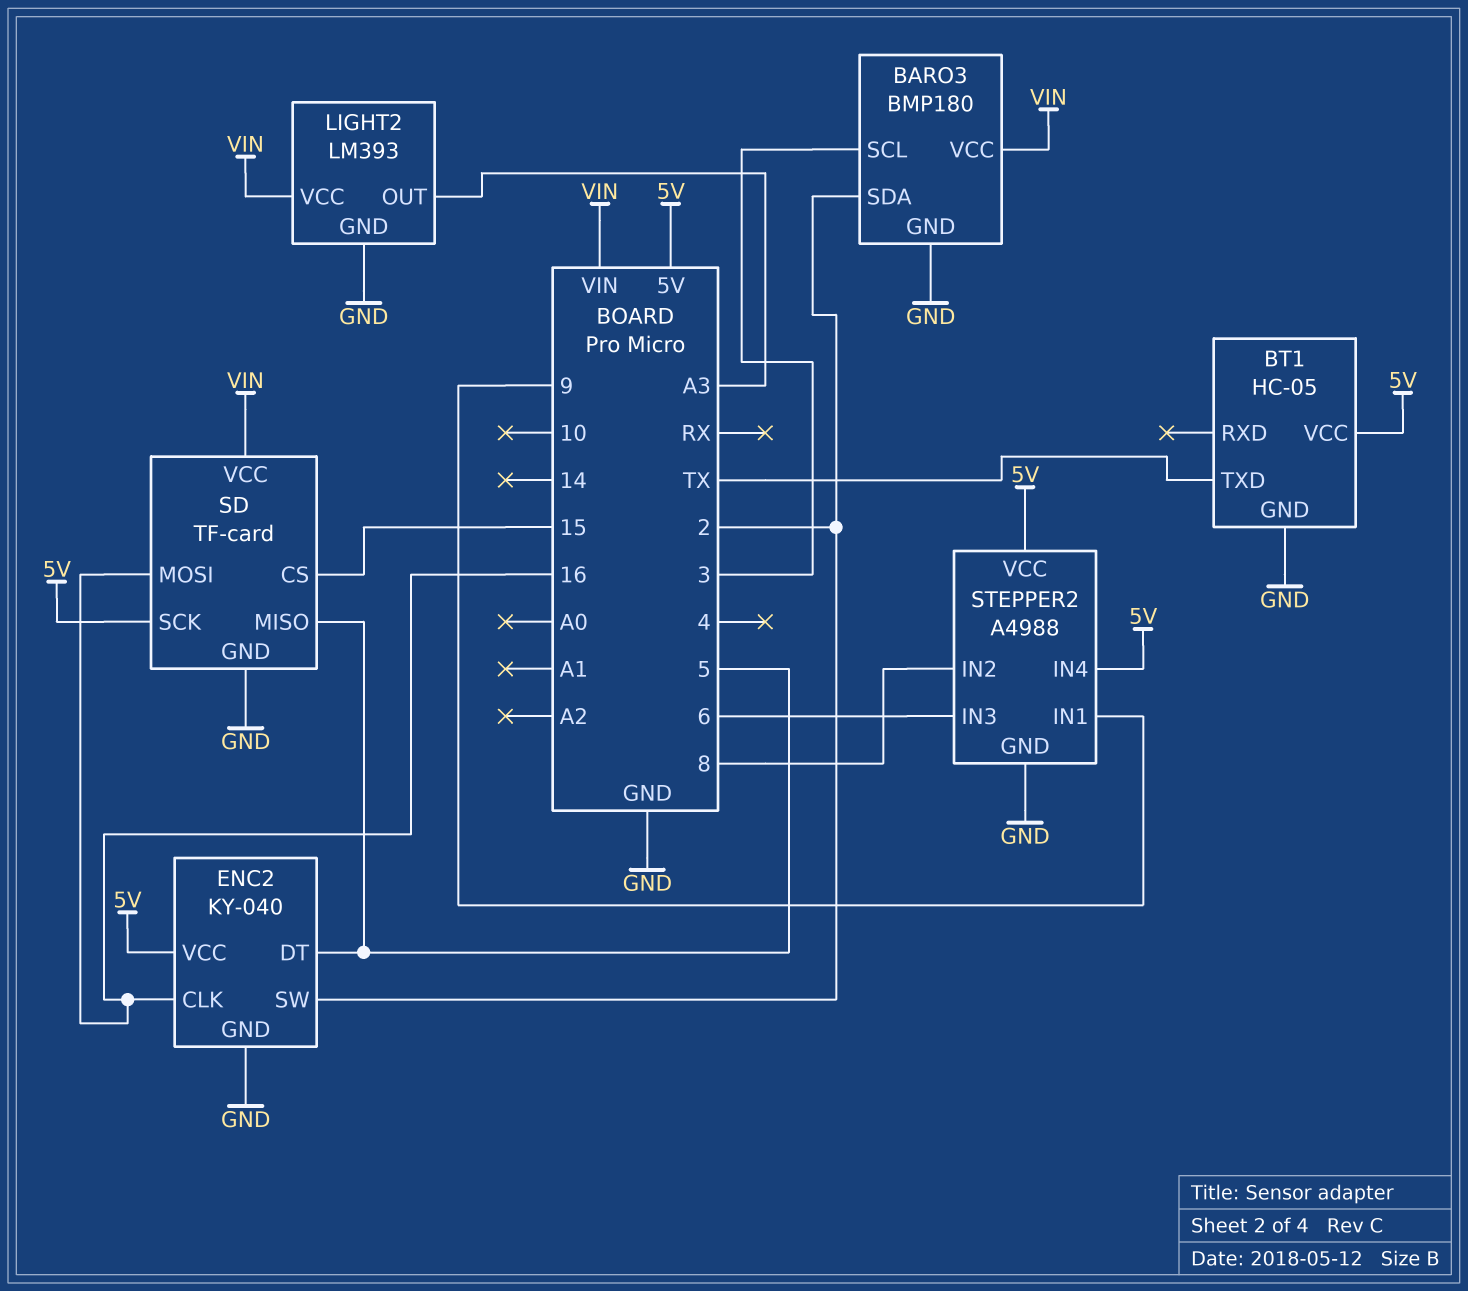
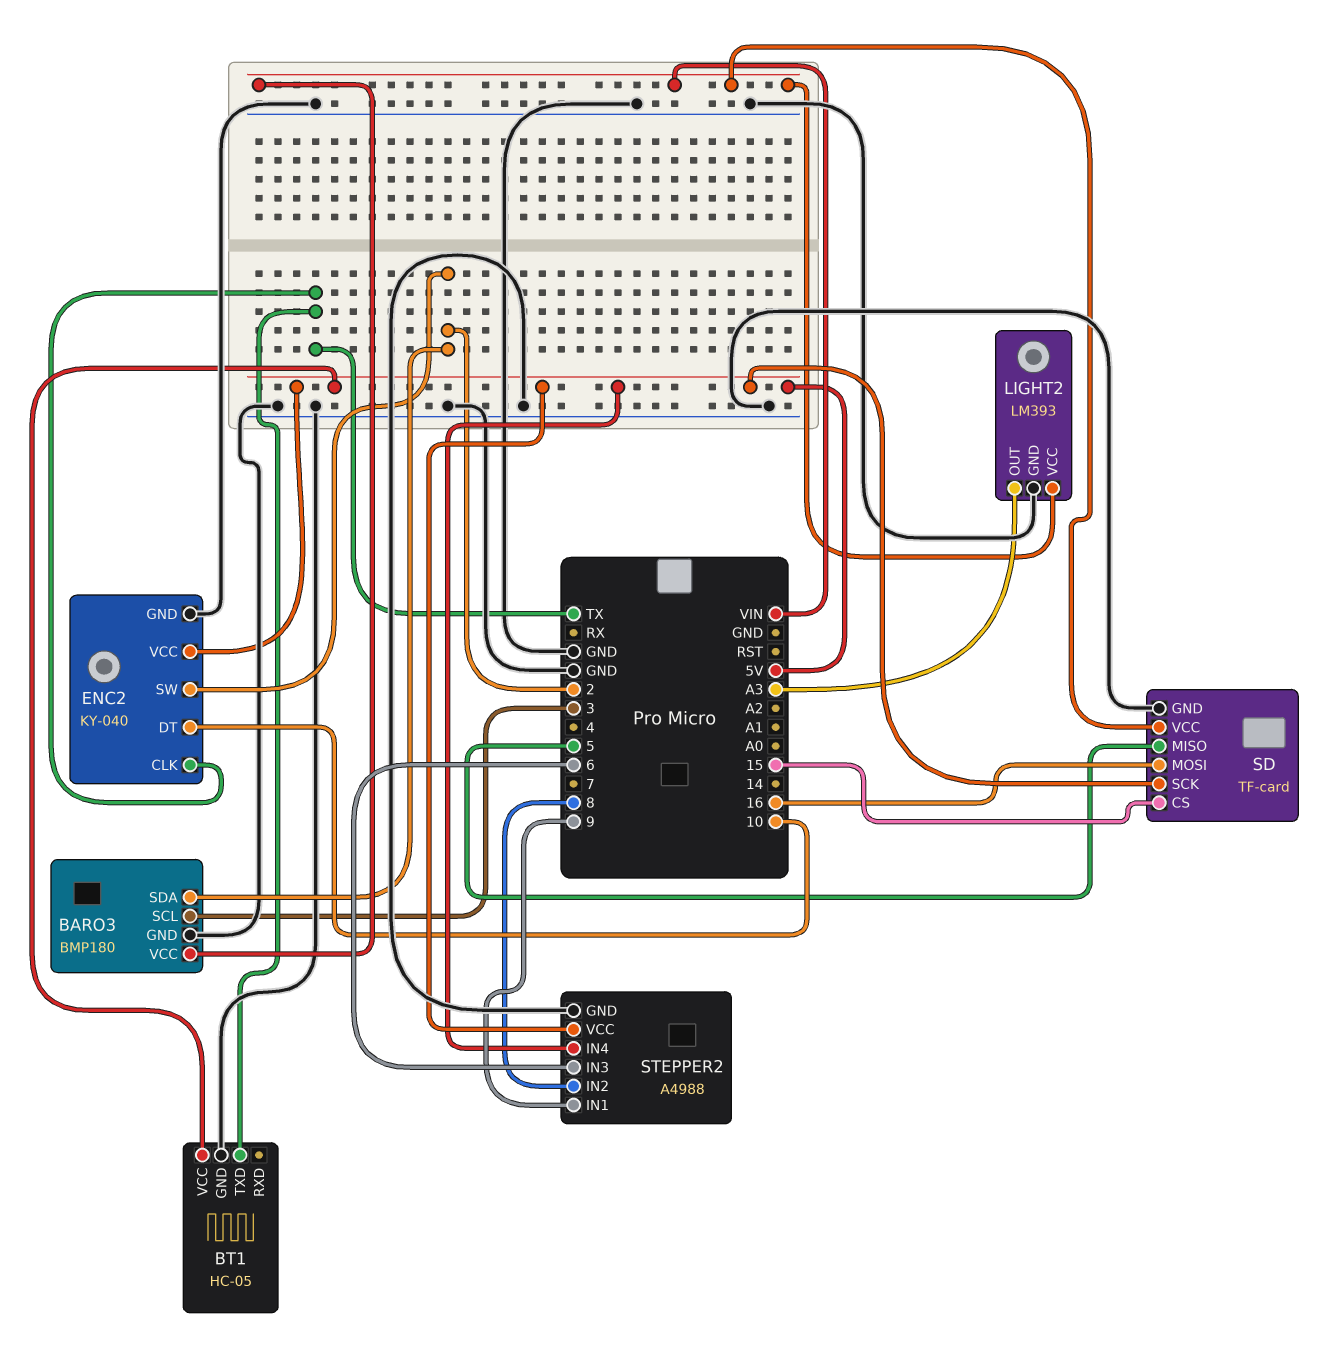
ENC2 pin CLK: 16 -> TX
ENC2 pin DT: 5 -> 10

